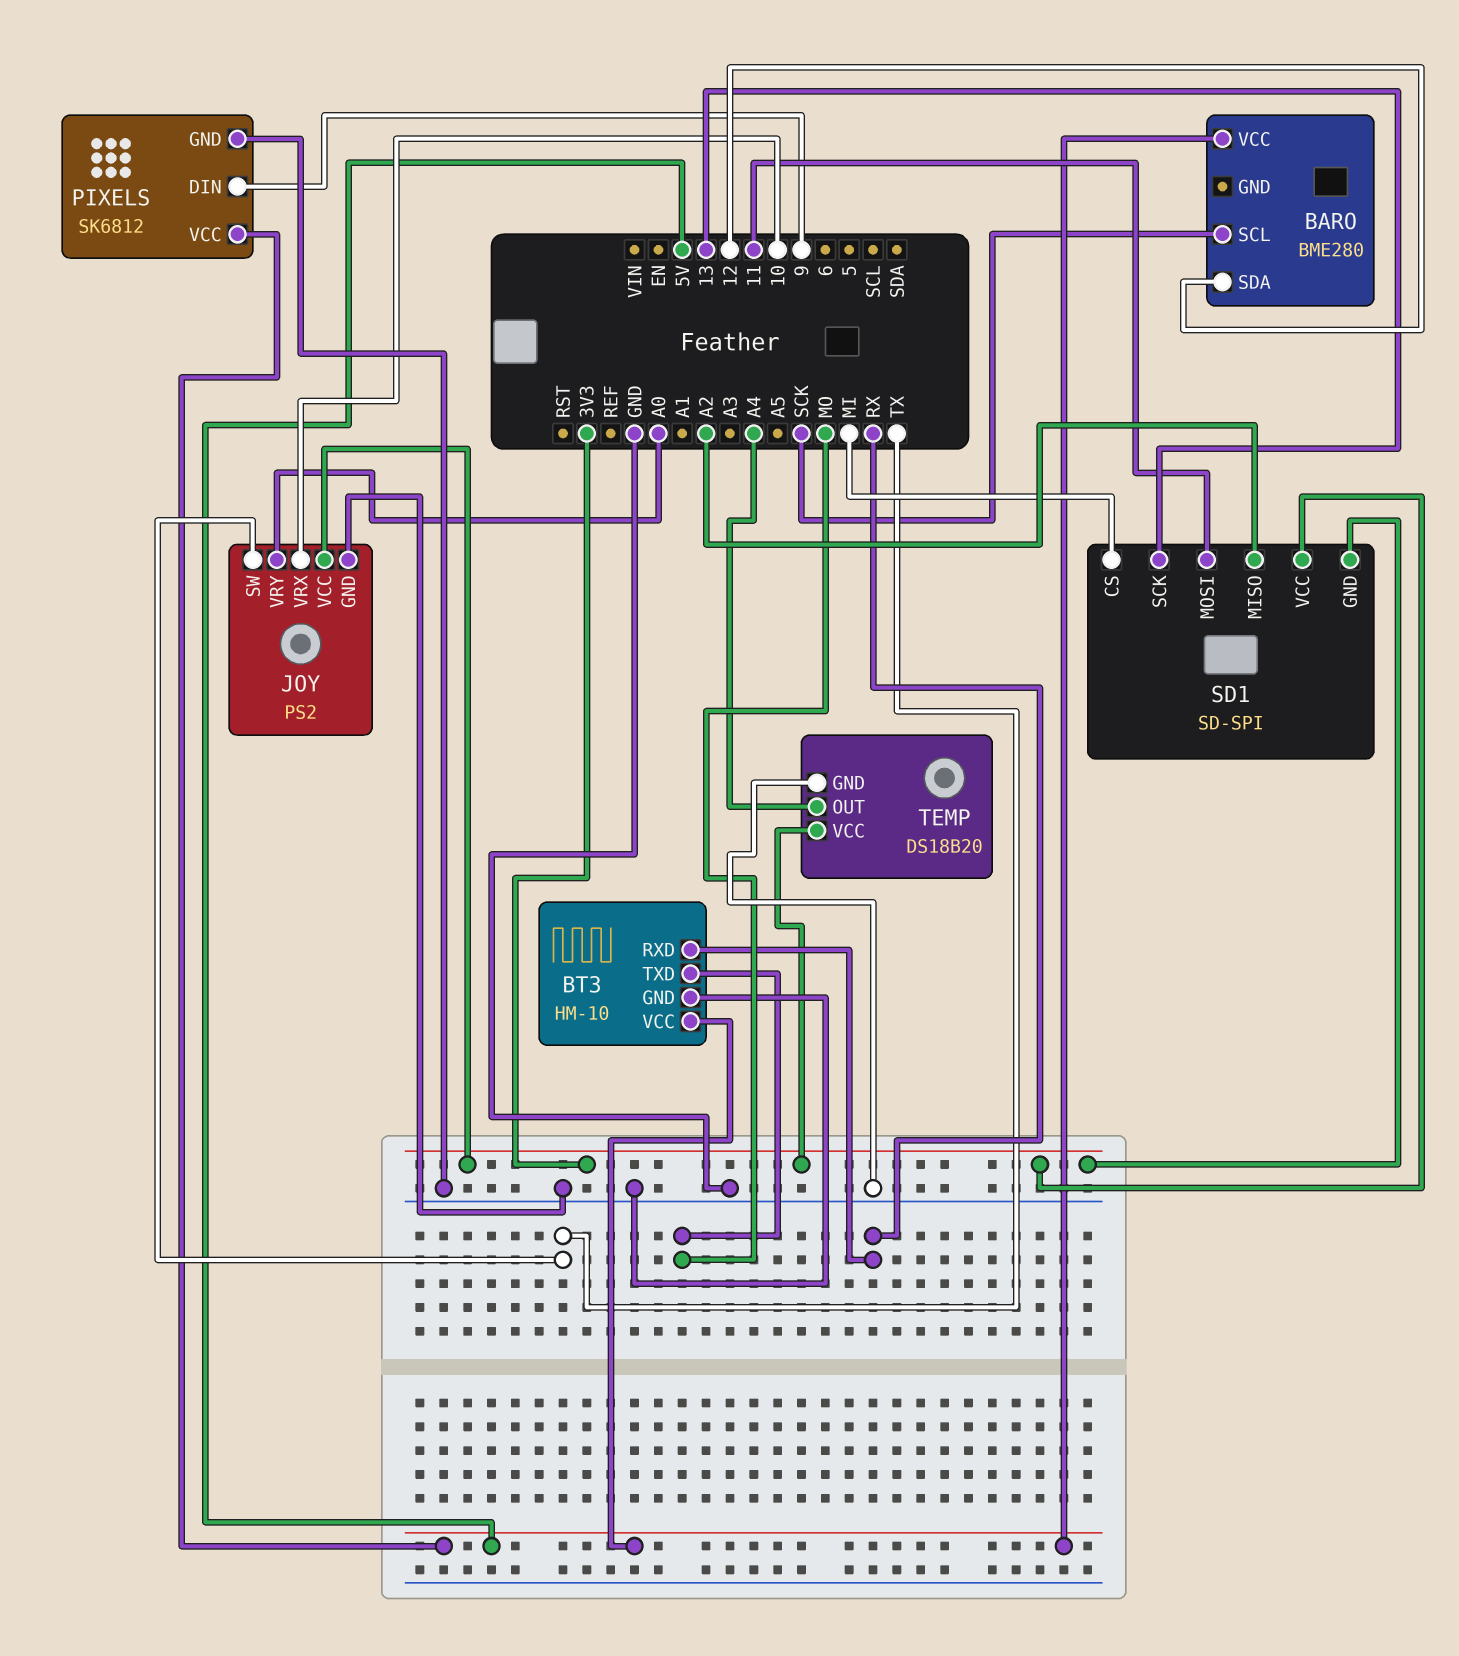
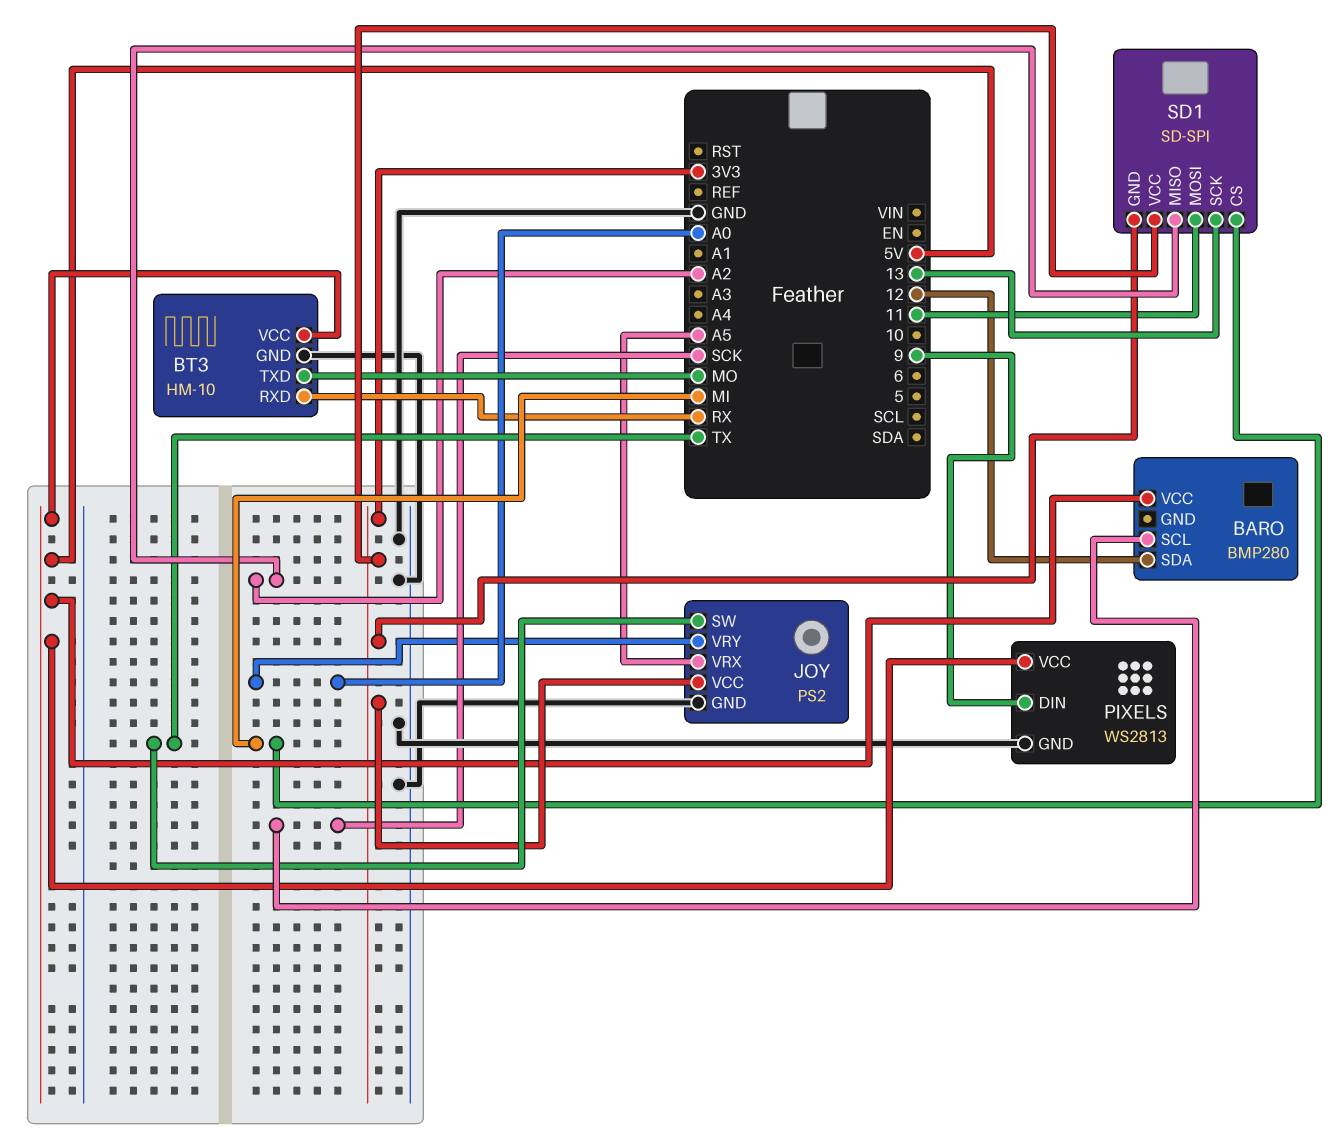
BARO: BME280 -> BMP280
JOY pin VRX: 10 -> A5
PIXELS: SK6812 -> WS2813
TEMP: DS18B20 -> none
TEMP pin GND: GND -> none
TEMP pin OUT: A4 -> none
TEMP pin VCC: 3V3 -> none

